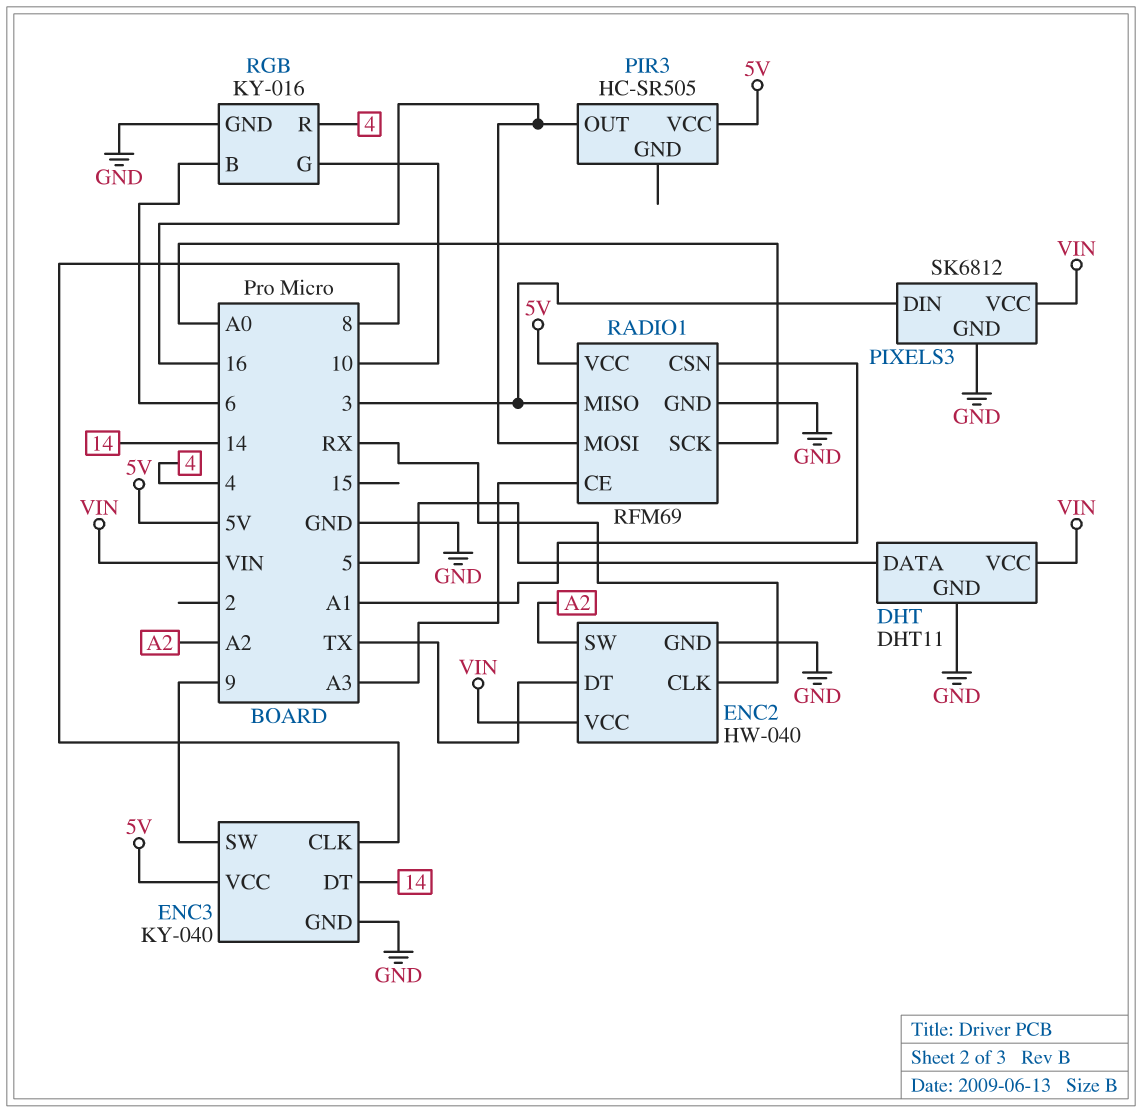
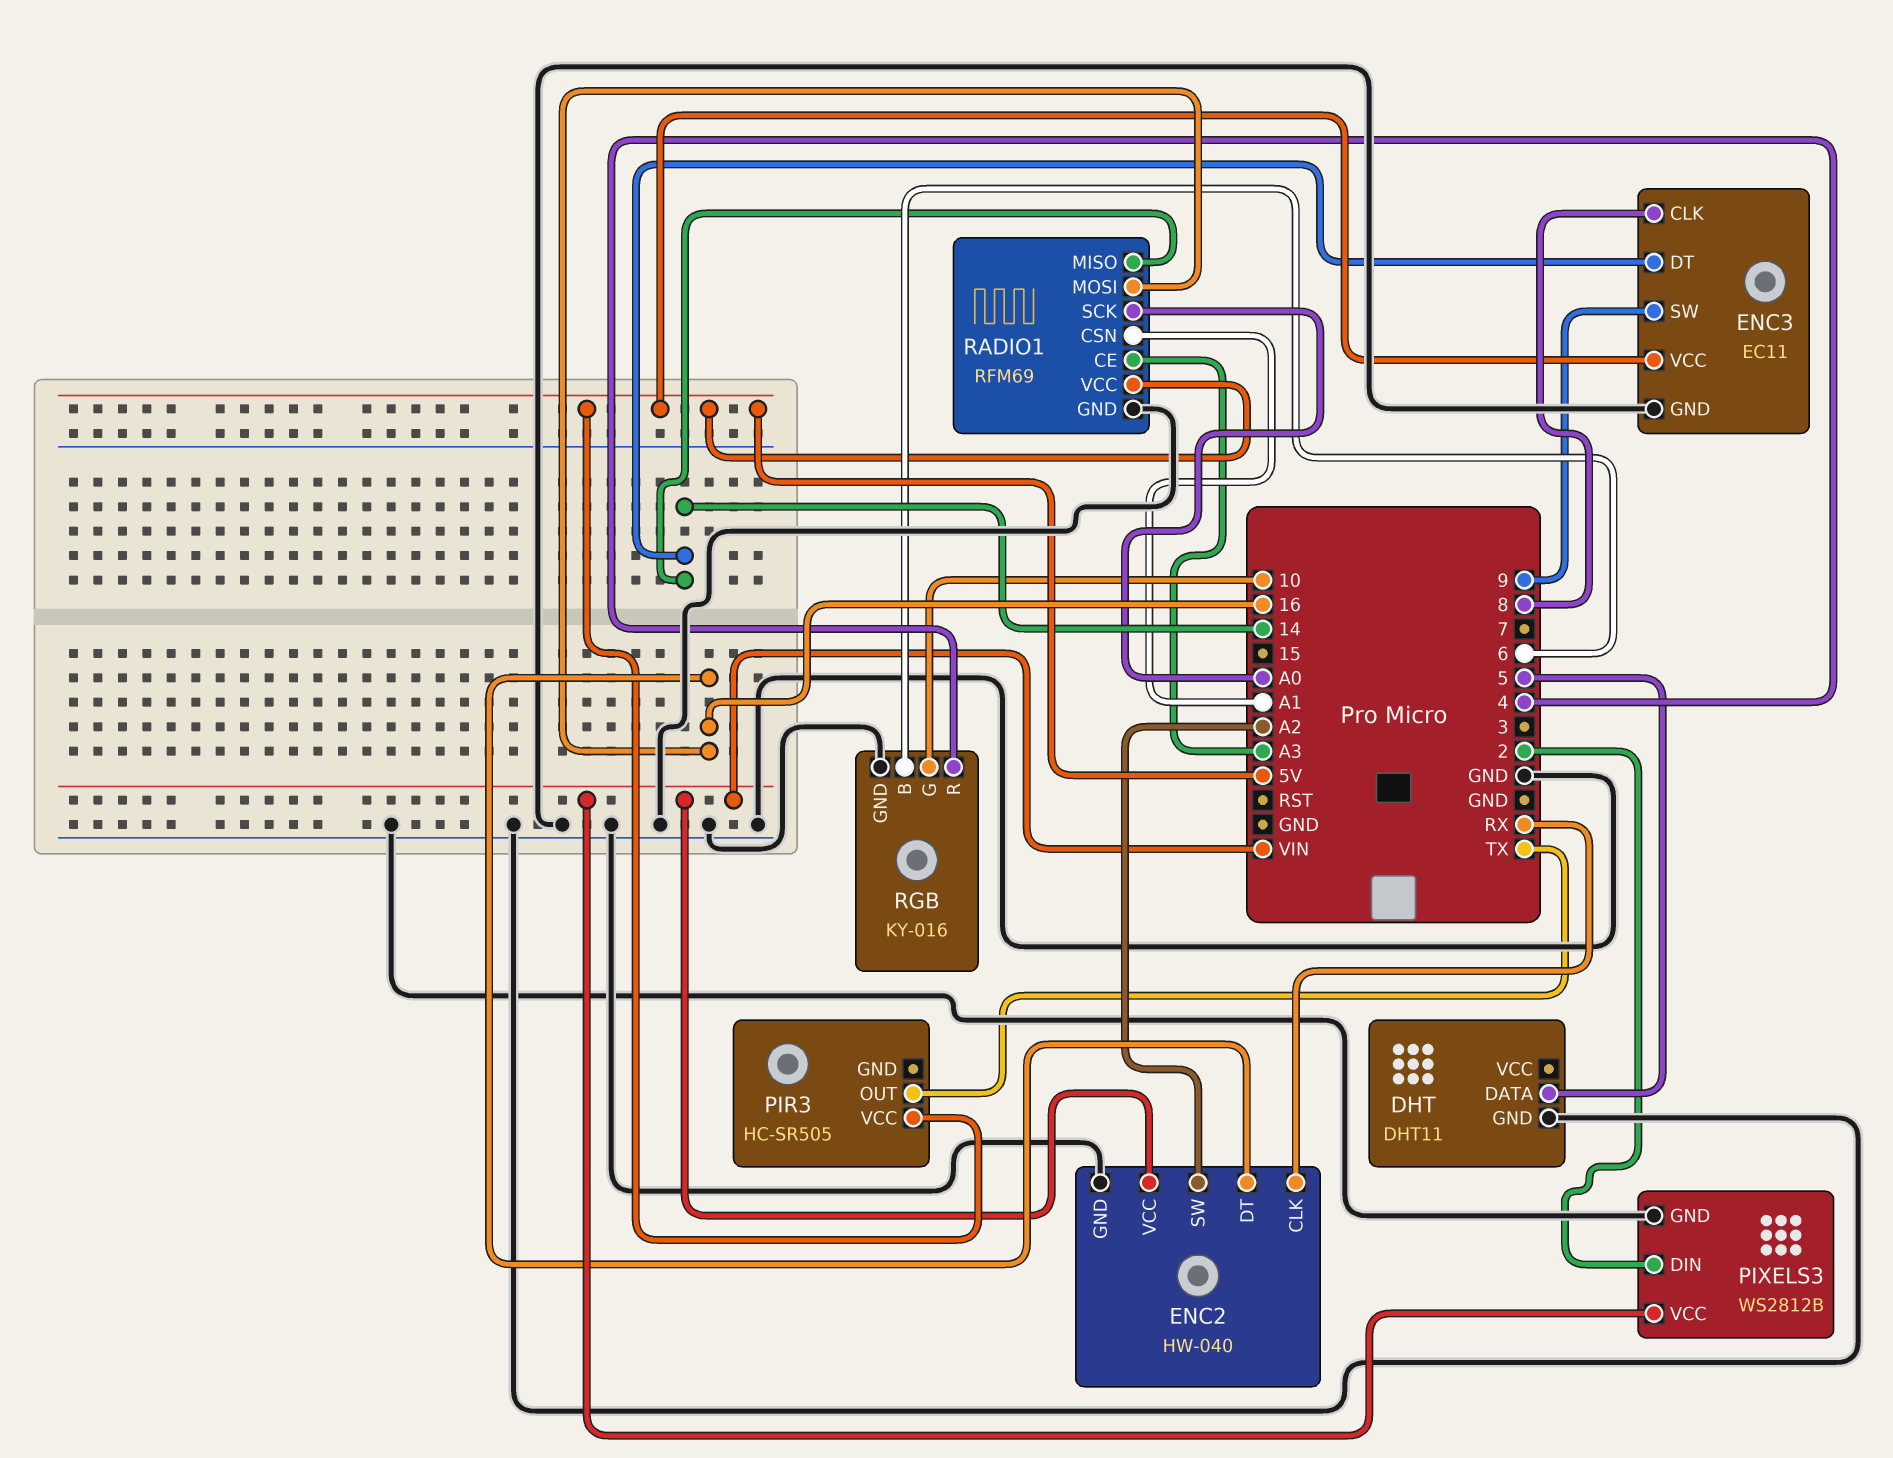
DHT pin VCC: VIN -> none
ENC2 pin DT: TX -> 16
ENC3: KY-040 -> EC11
PIR3 pin OUT: 16 -> TX
PIXELS3: SK6812 -> WS2812B
PIXELS3 pin DIN: 3 -> 2
RADIO1 pin MISO: 3 -> 14

